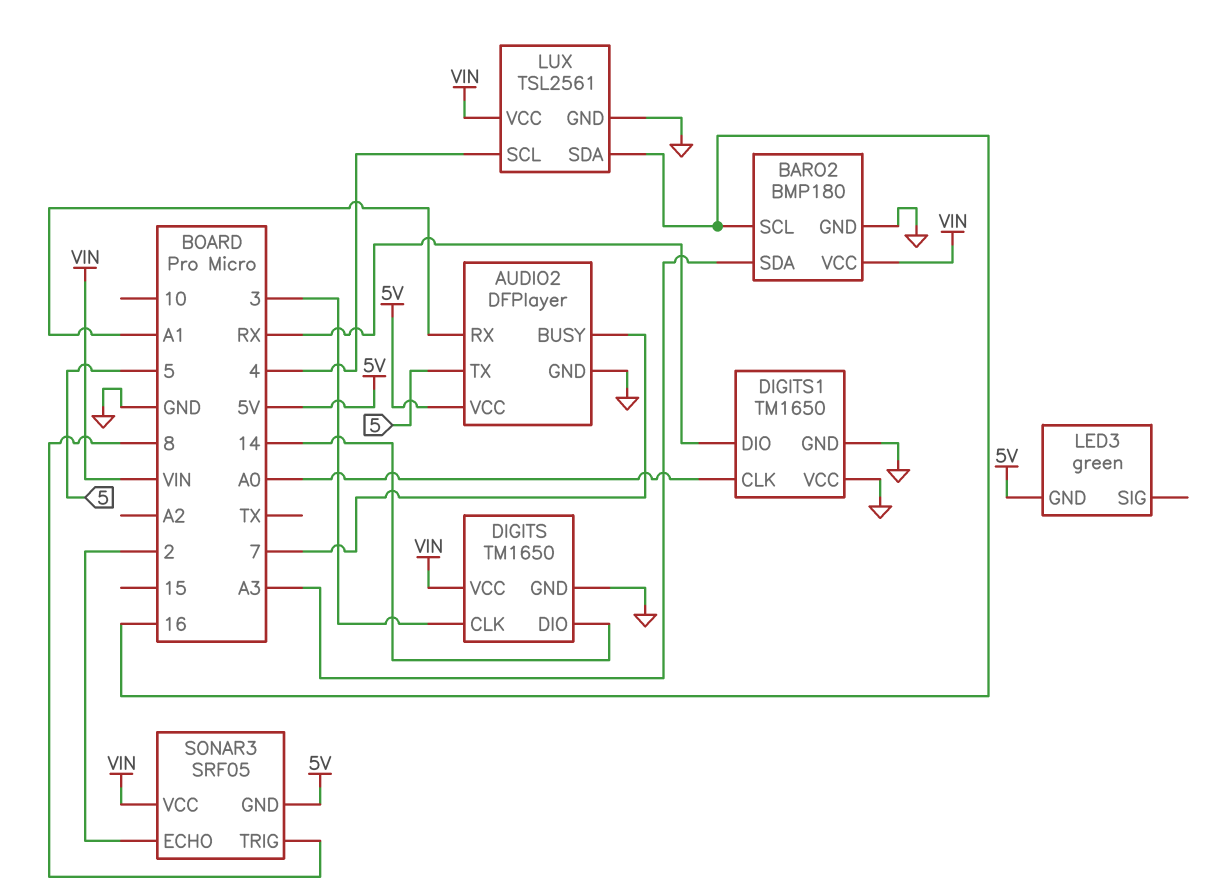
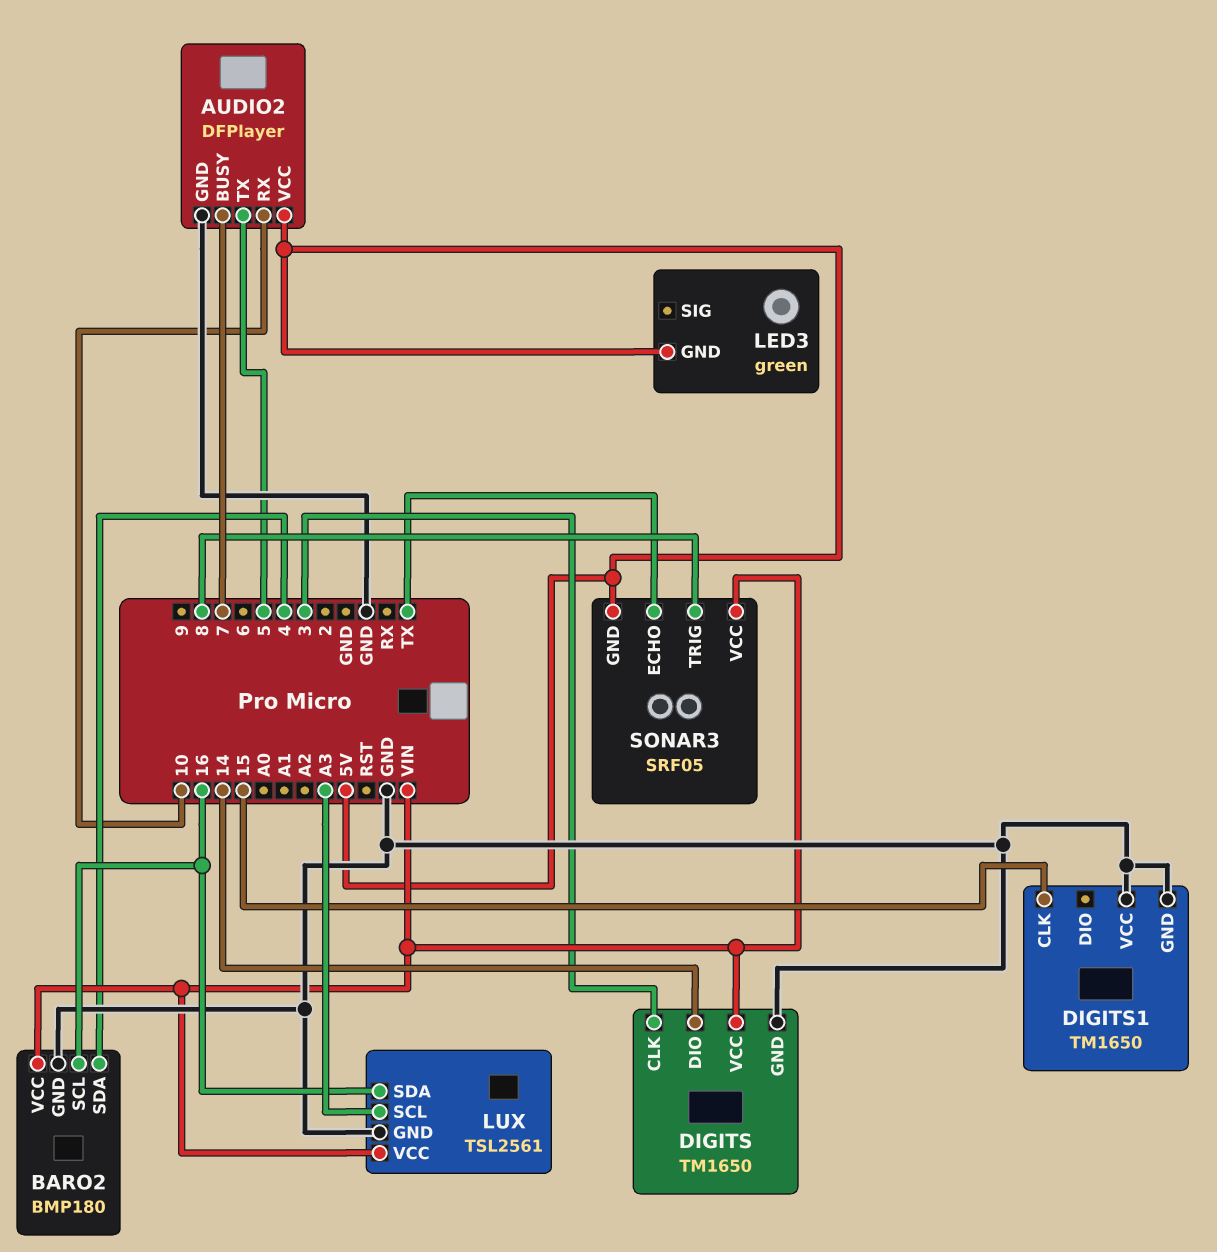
AUDIO2 pin RX: A1 -> 10
BARO2 pin SDA: A3 -> 4
DIGITS1 pin CLK: A0 -> 15
DIGITS1 pin DIO: RX -> none
LUX pin SCL: 4 -> A3
SONAR3 pin ECHO: 2 -> TX

